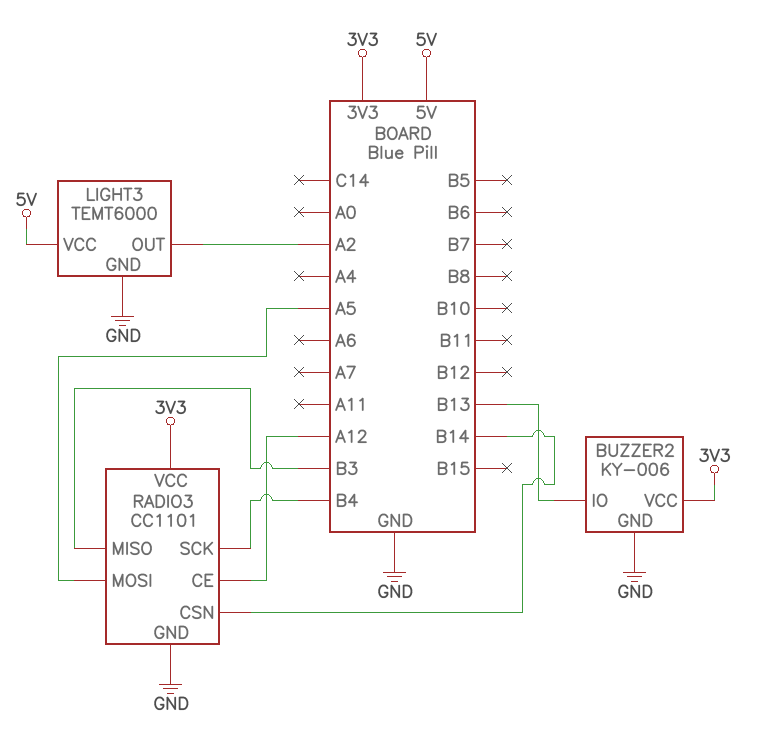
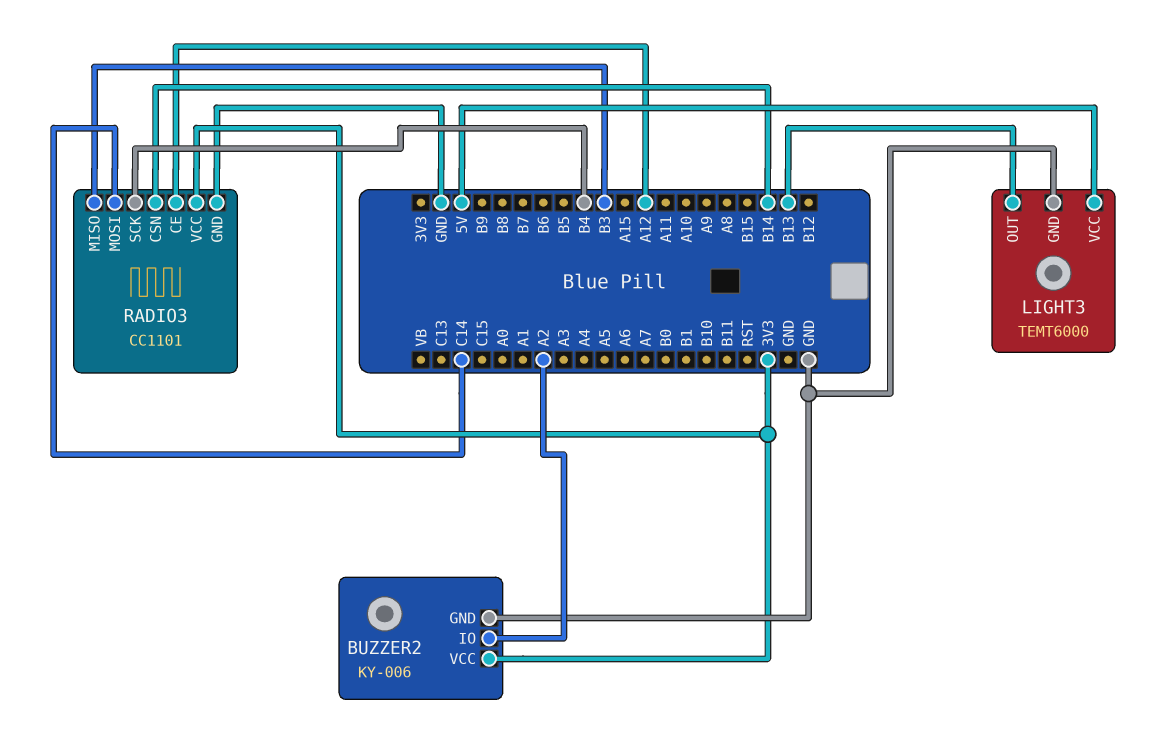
BUZZER2 pin IO: B13 -> A2
LIGHT3 pin OUT: A2 -> B13
RADIO3 pin MOSI: A5 -> C14

